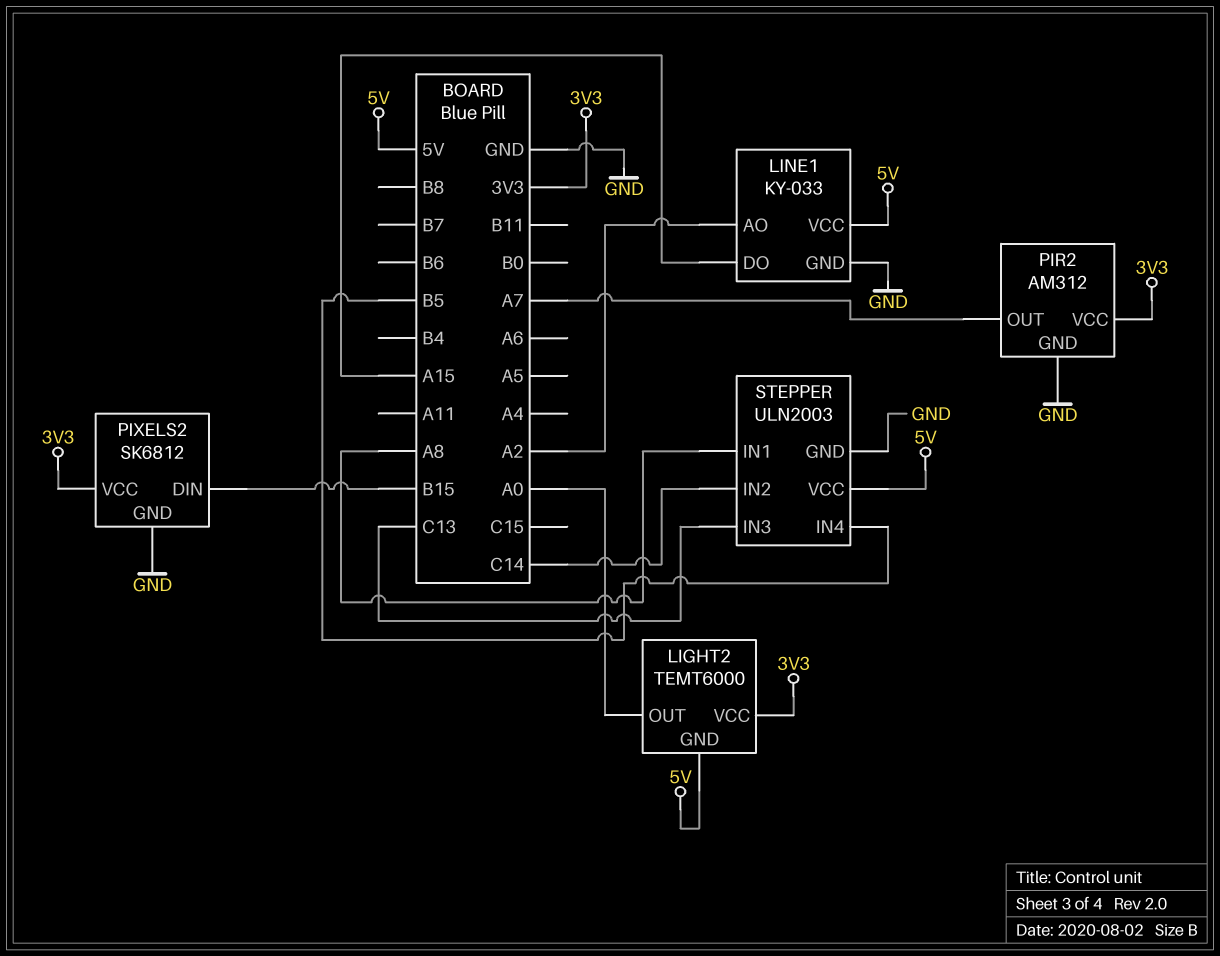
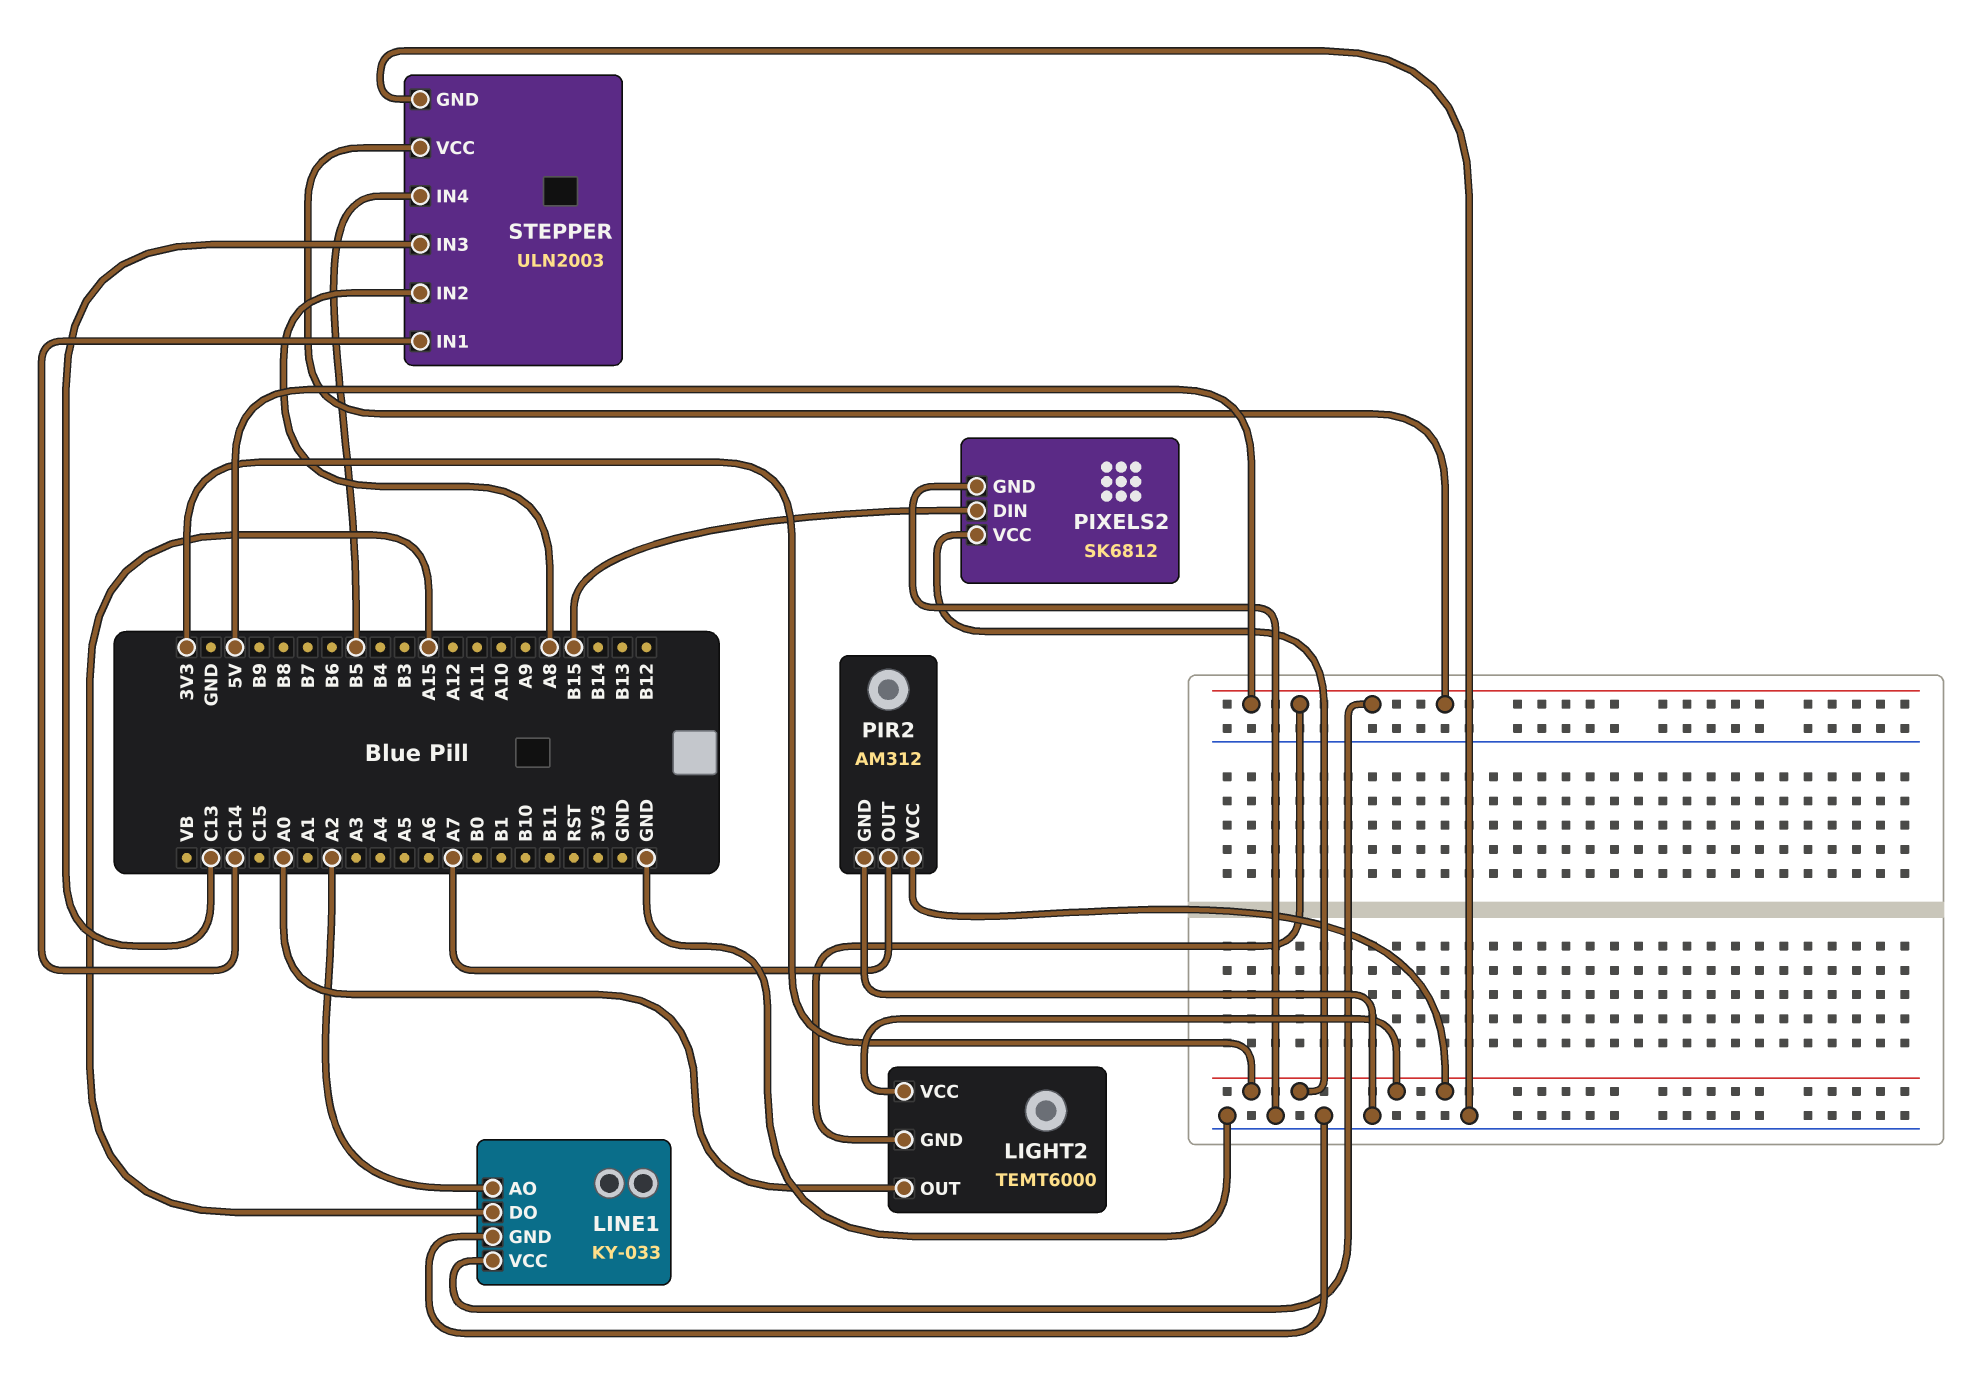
STEPPER pin IN1: A8 -> C14
STEPPER pin IN2: C14 -> A8

